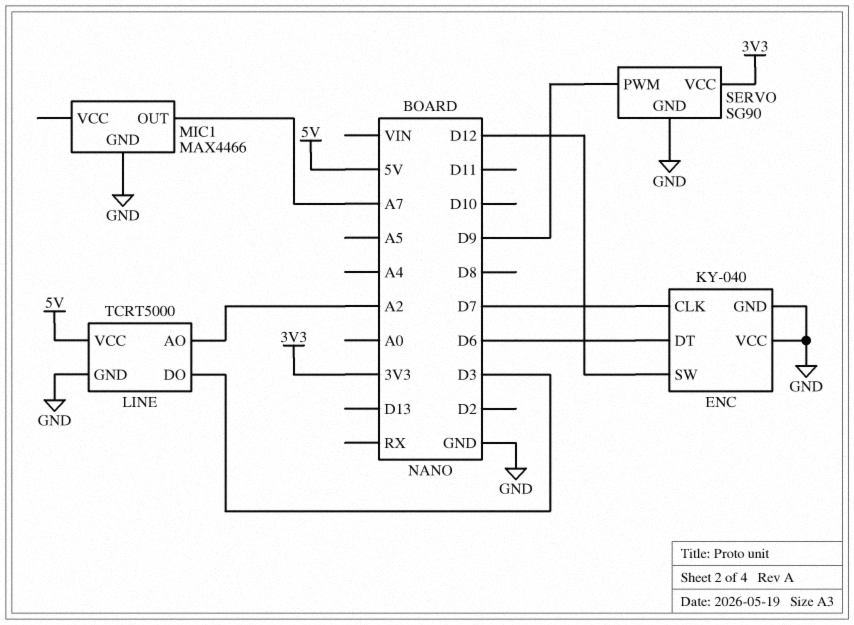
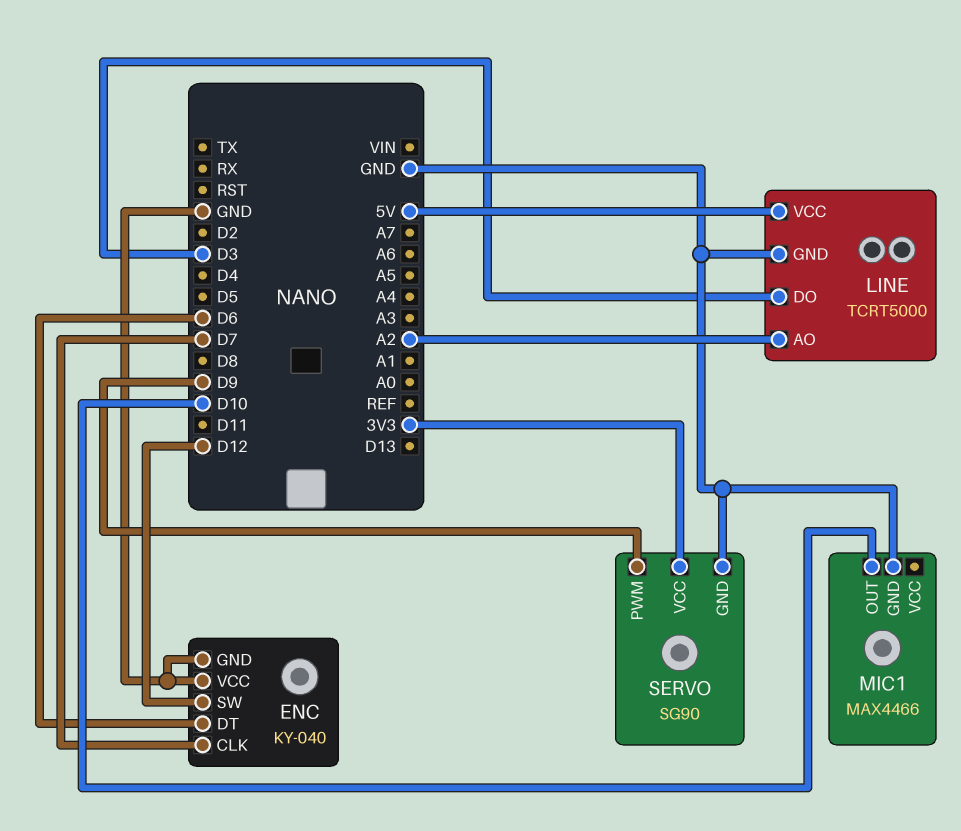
MIC1 pin OUT: A7 -> D10

